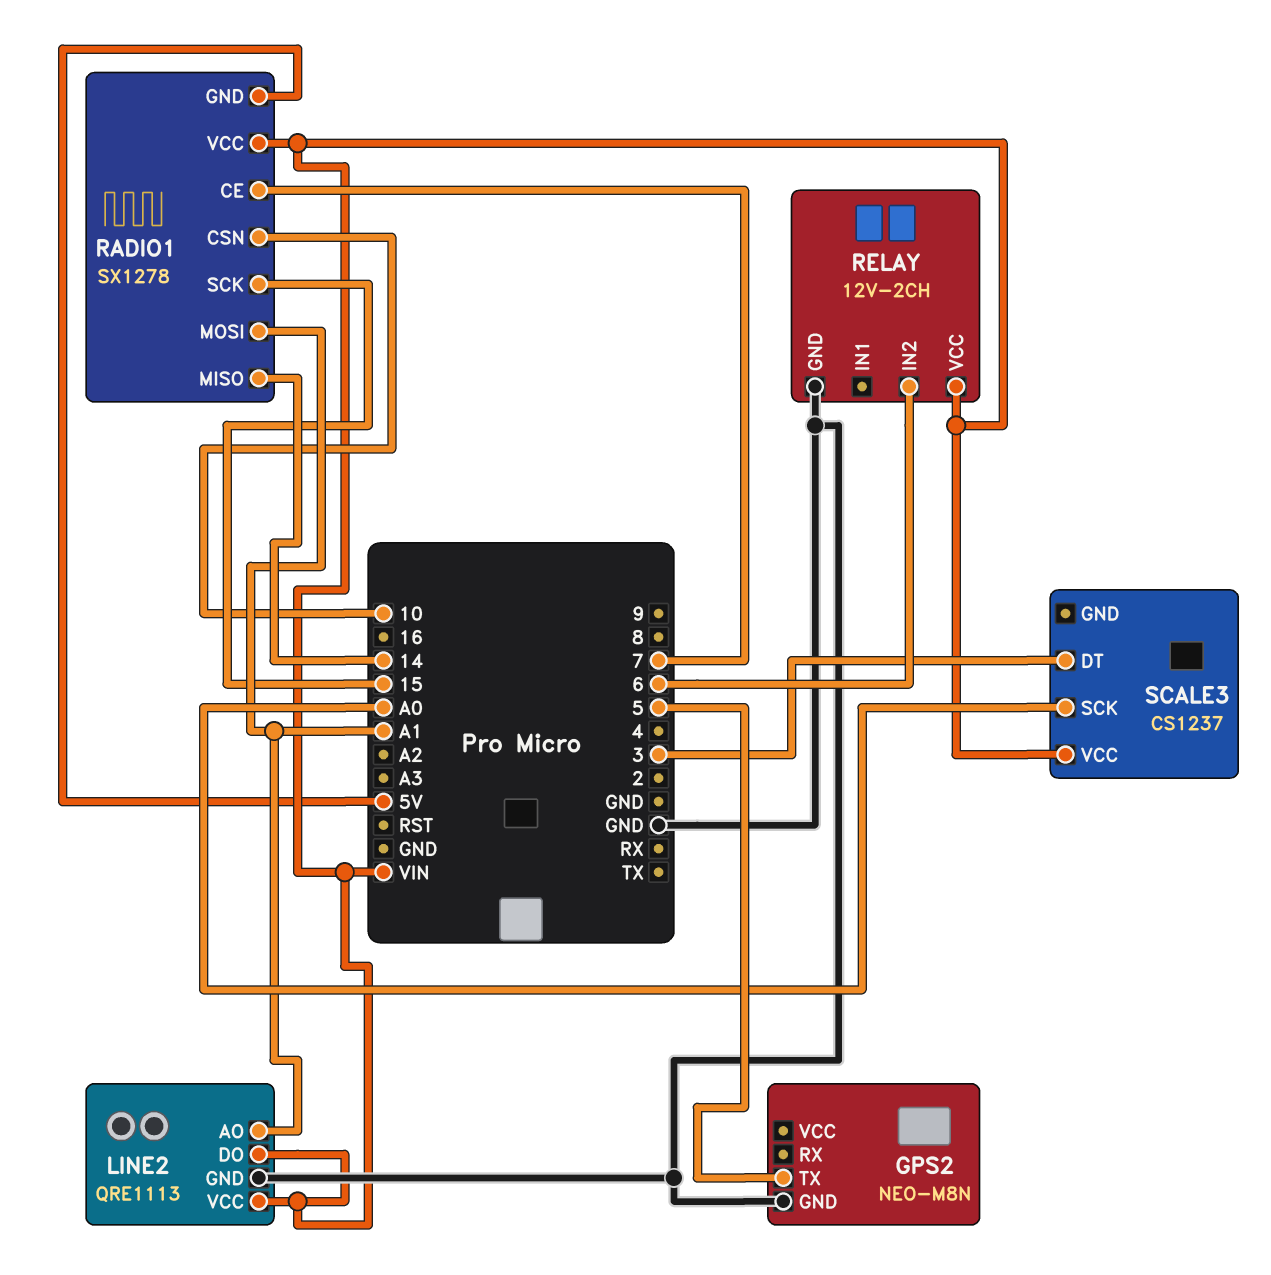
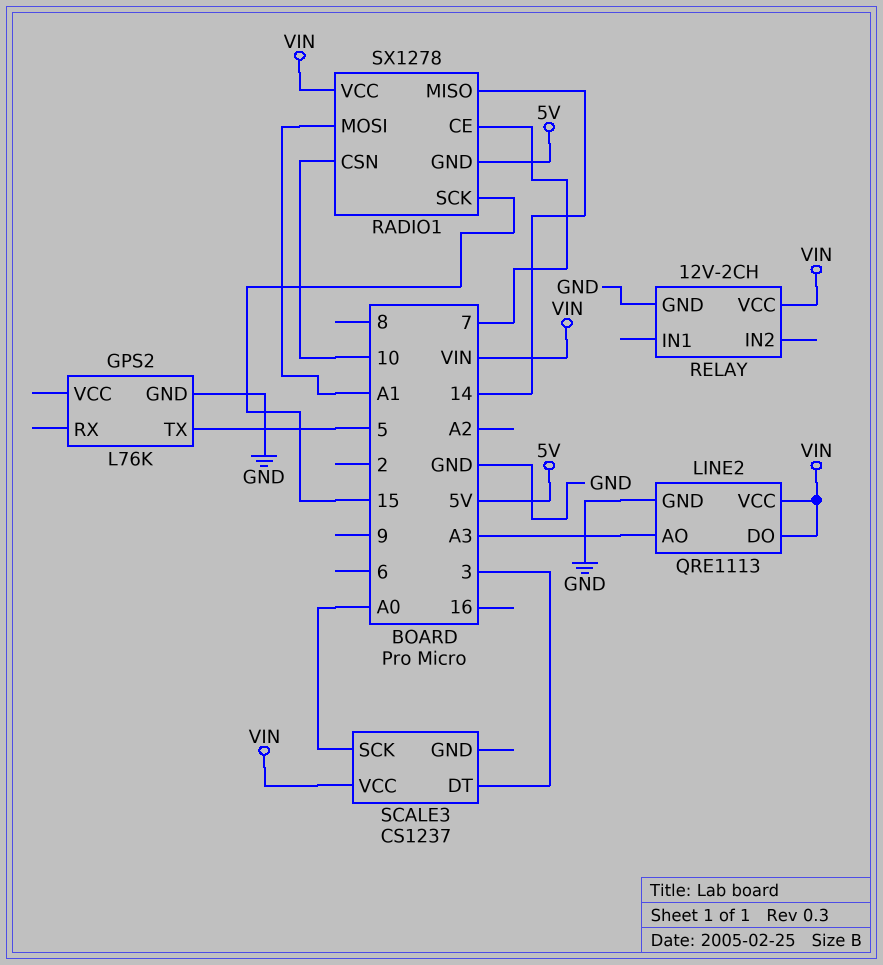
GPS2: NEO-M8N -> L76K
LINE2 pin AO: A1 -> A3
RELAY pin IN2: 6 -> none

